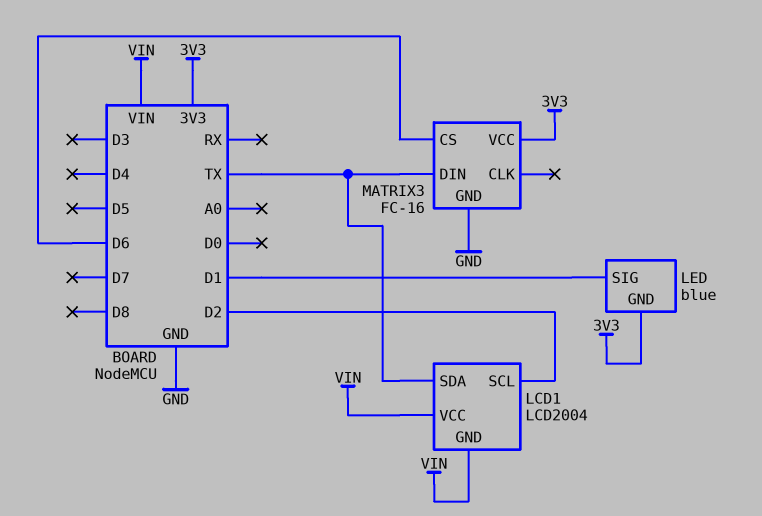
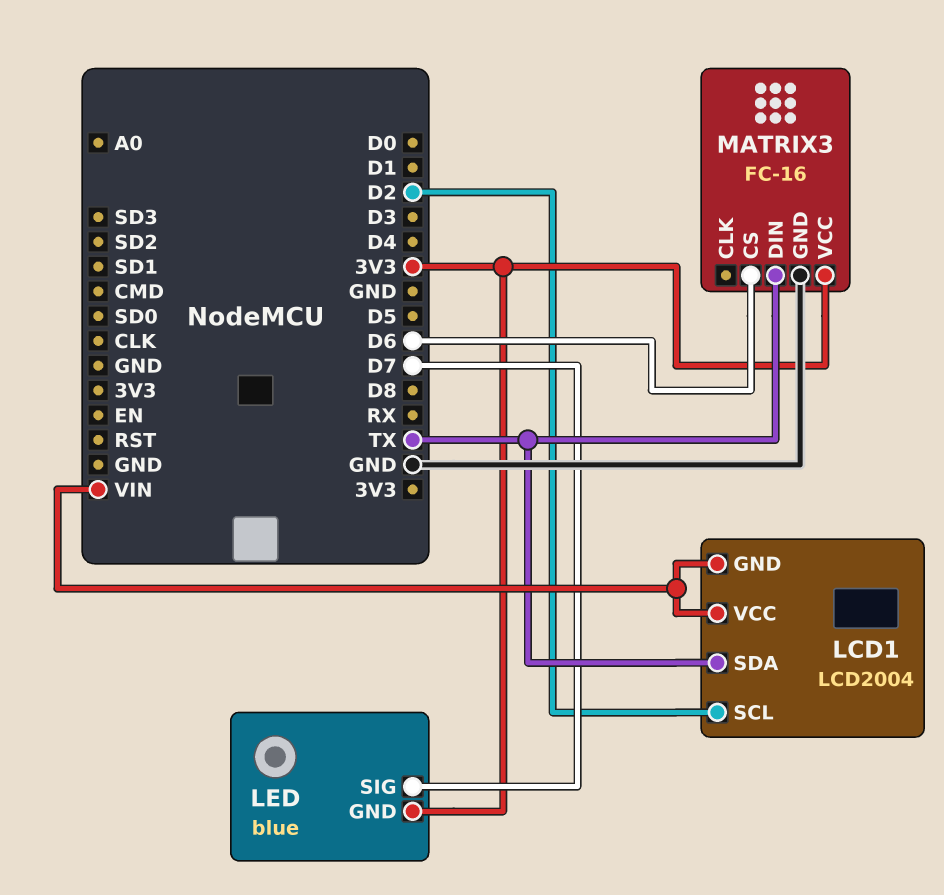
LED pin SIG: D1 -> D7

